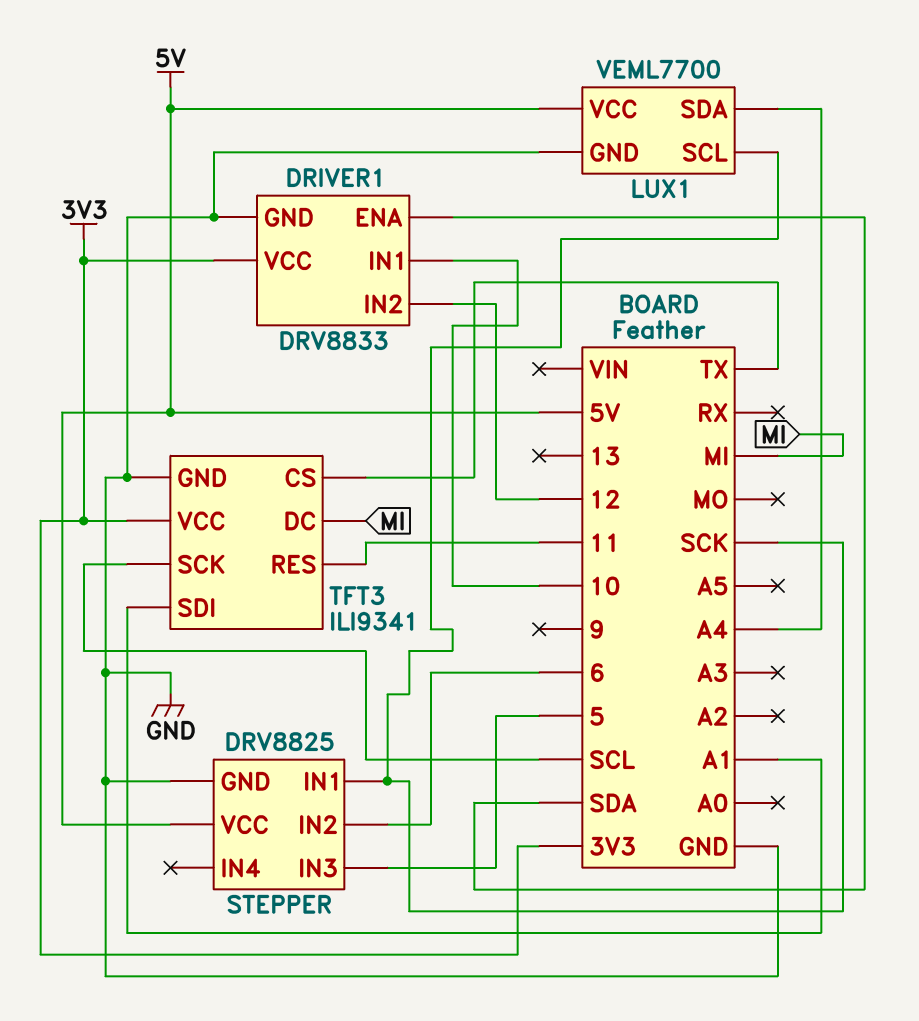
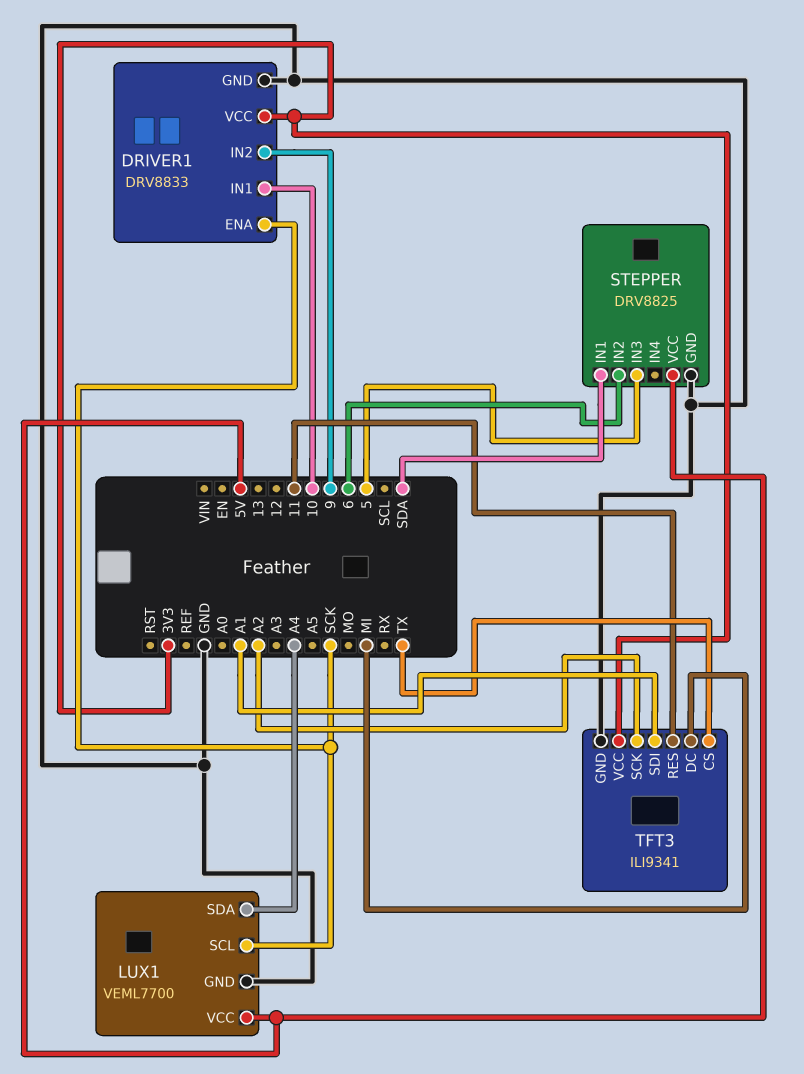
DRIVER1 pin ENA: SDA -> SCK
DRIVER1 pin IN2: 12 -> 9
STEPPER pin IN1: SCK -> SDA
TFT3 pin SCK: SCL -> A2

